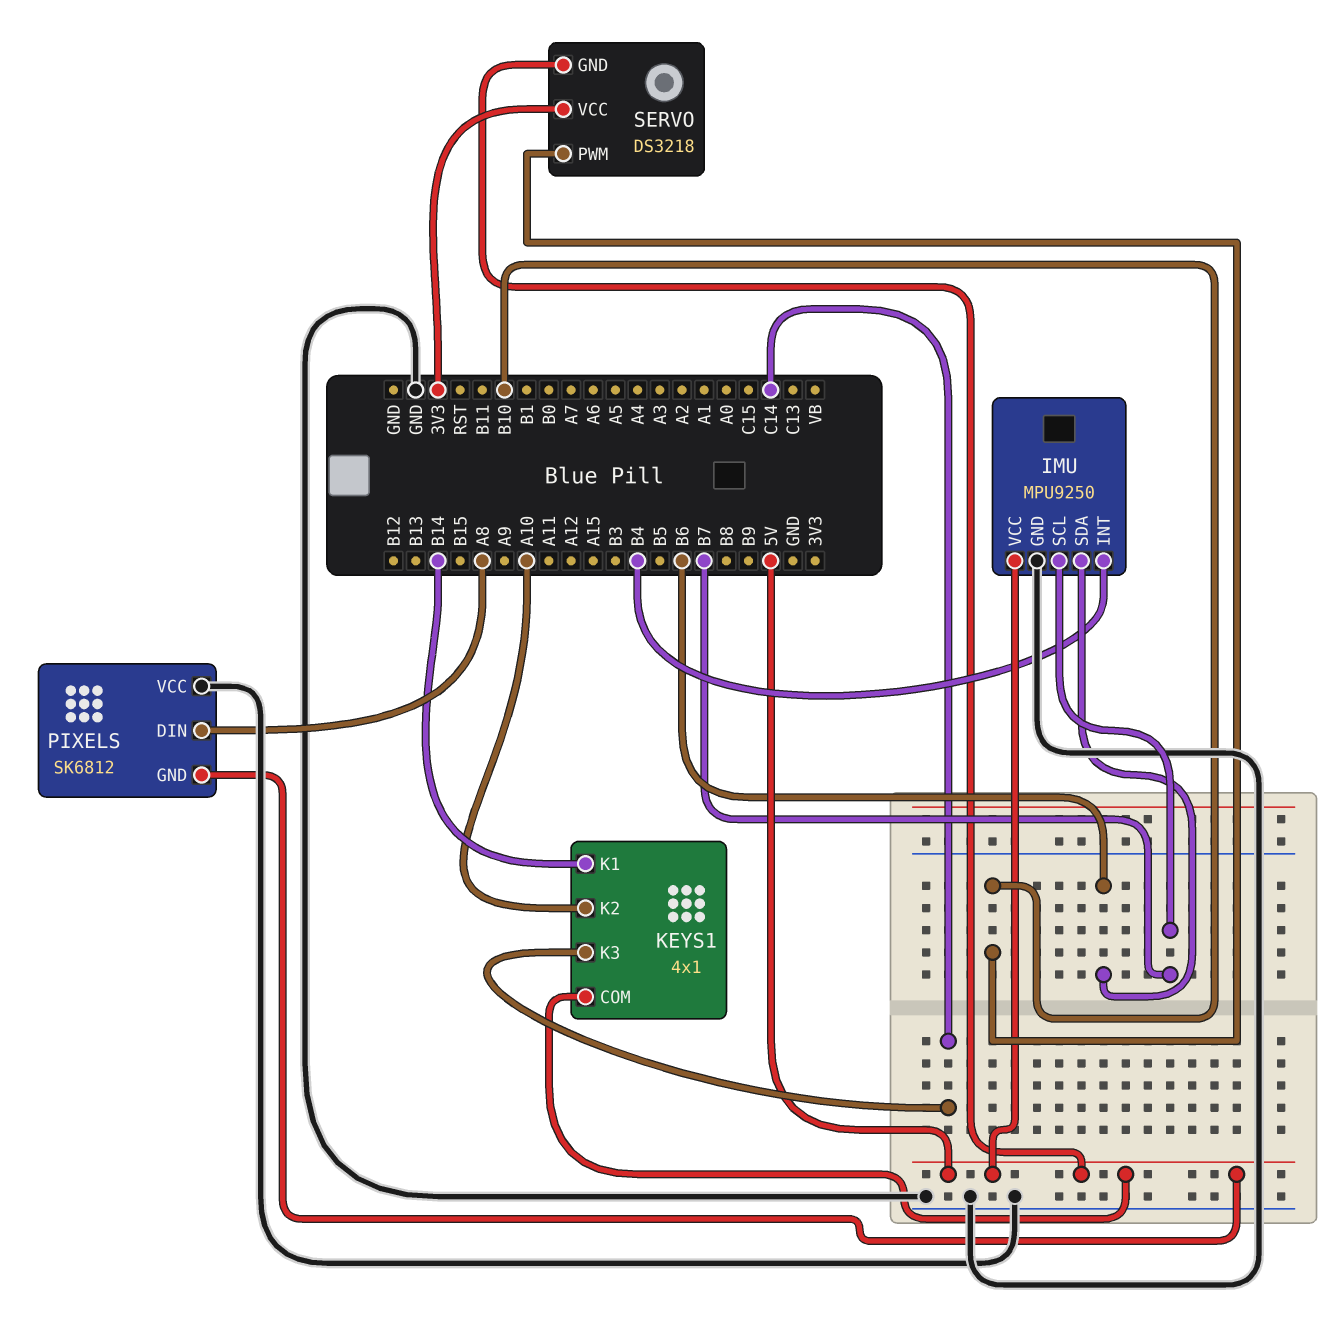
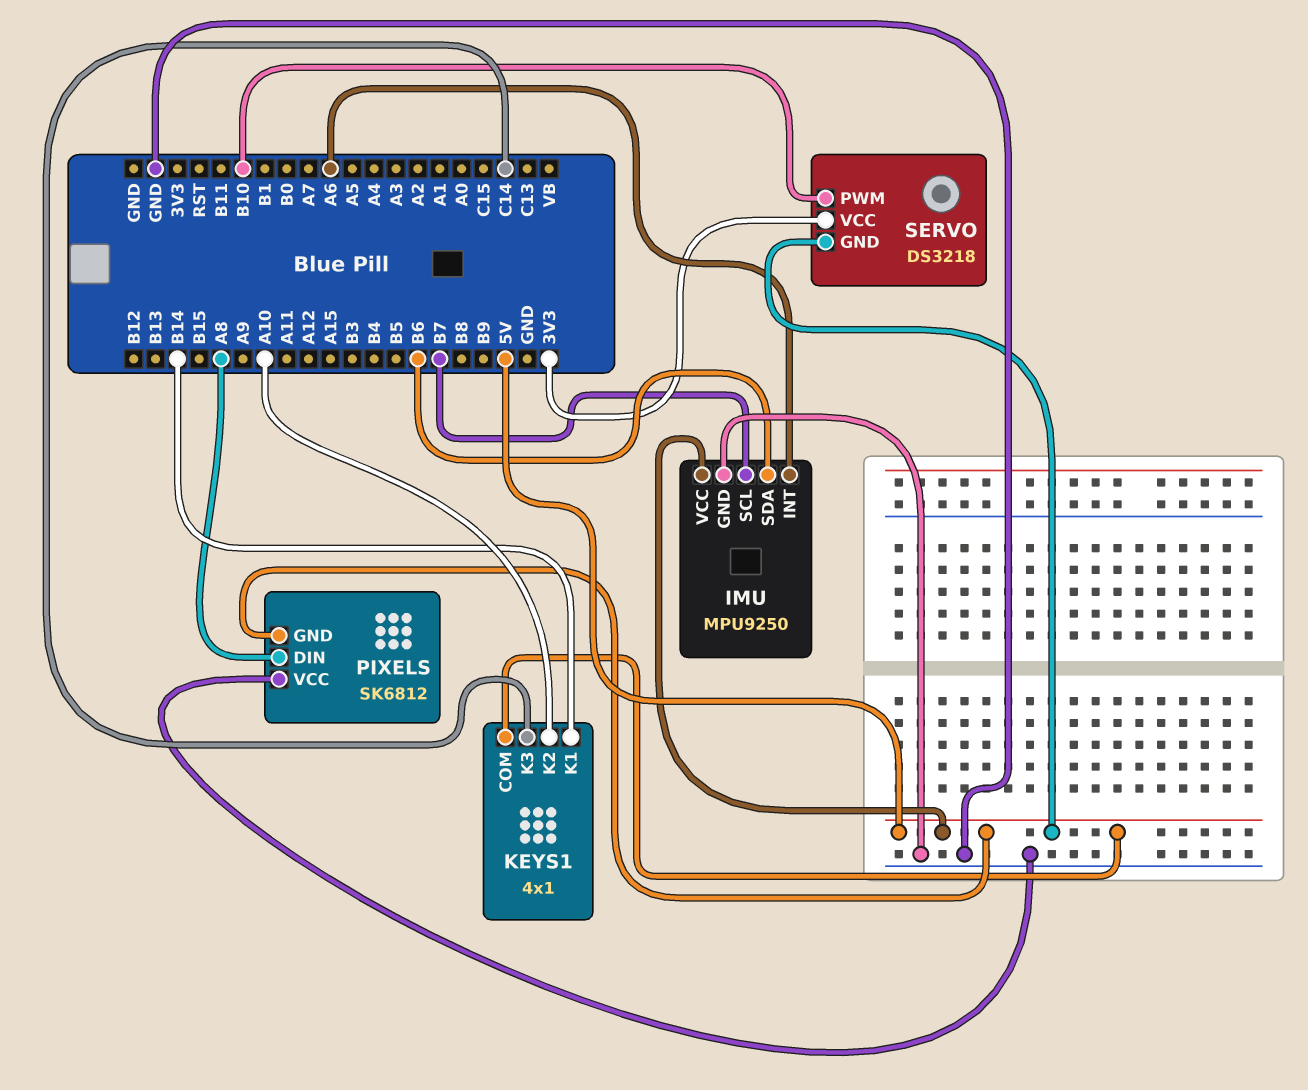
IMU pin INT: B4 -> A6

